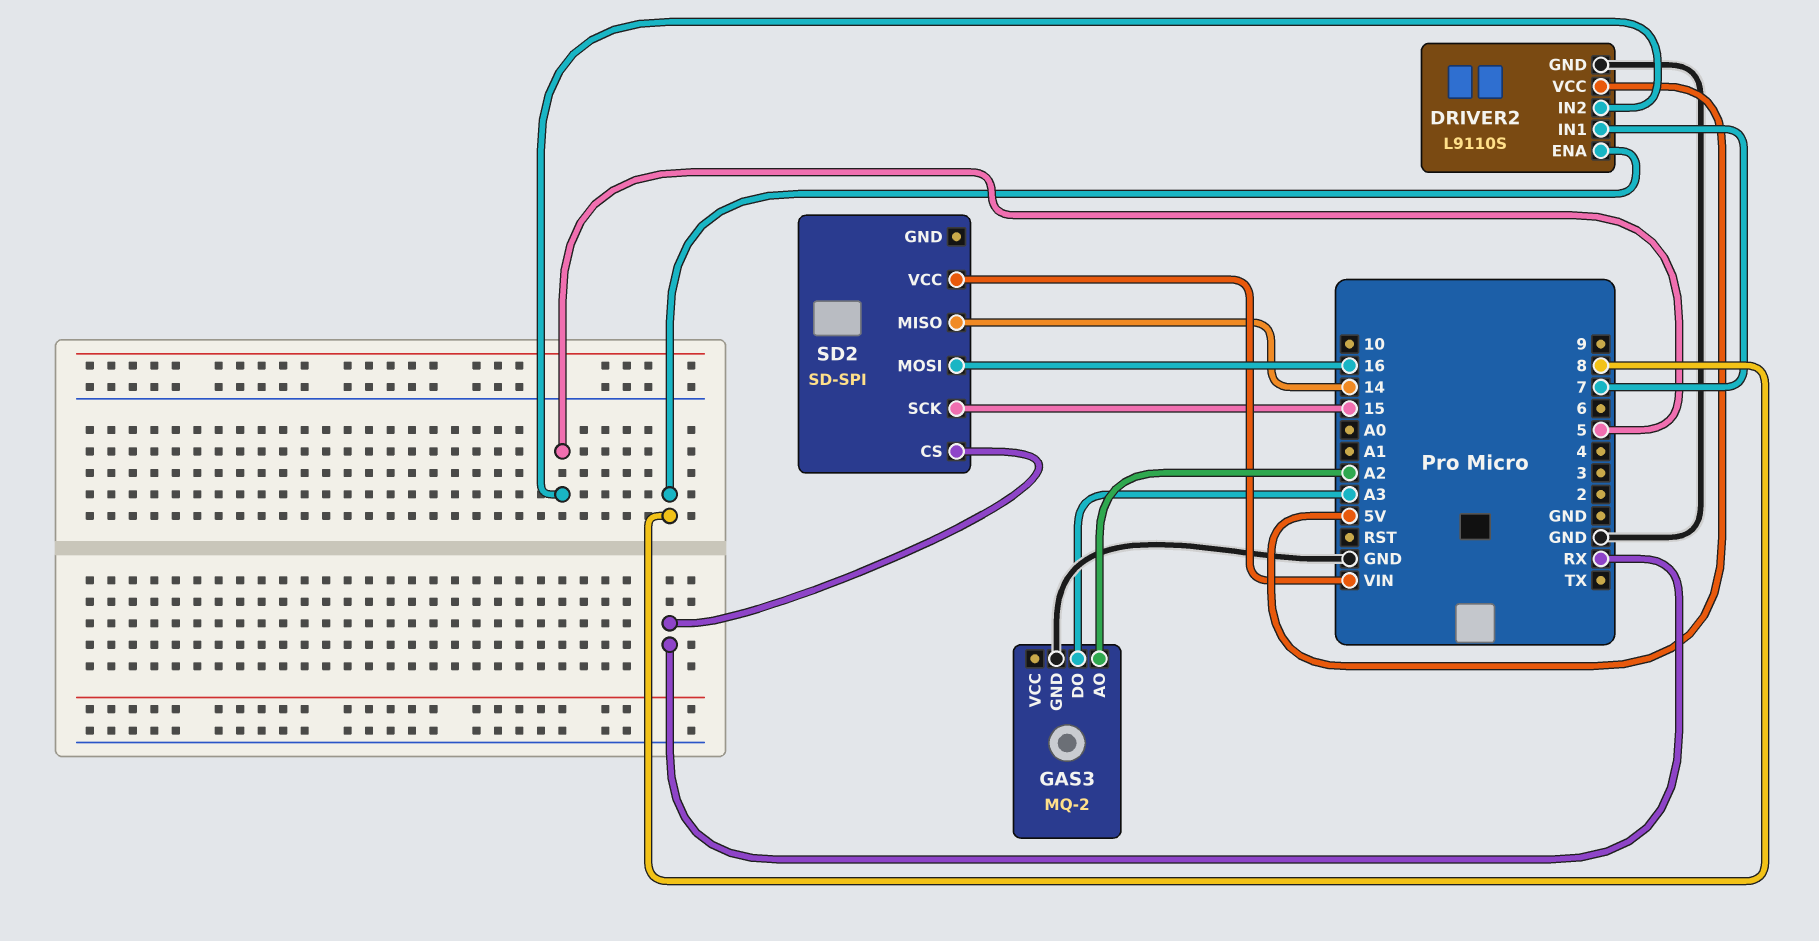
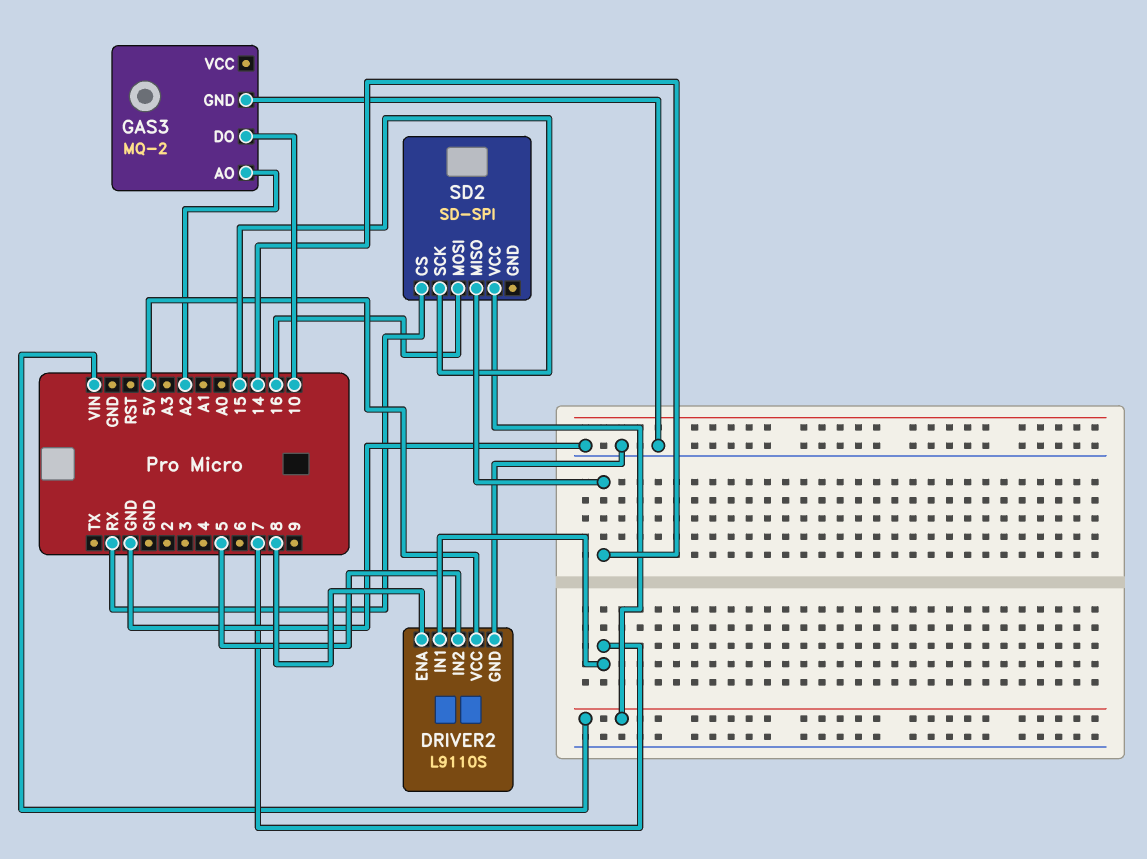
GAS3 pin DO: A3 -> 10

